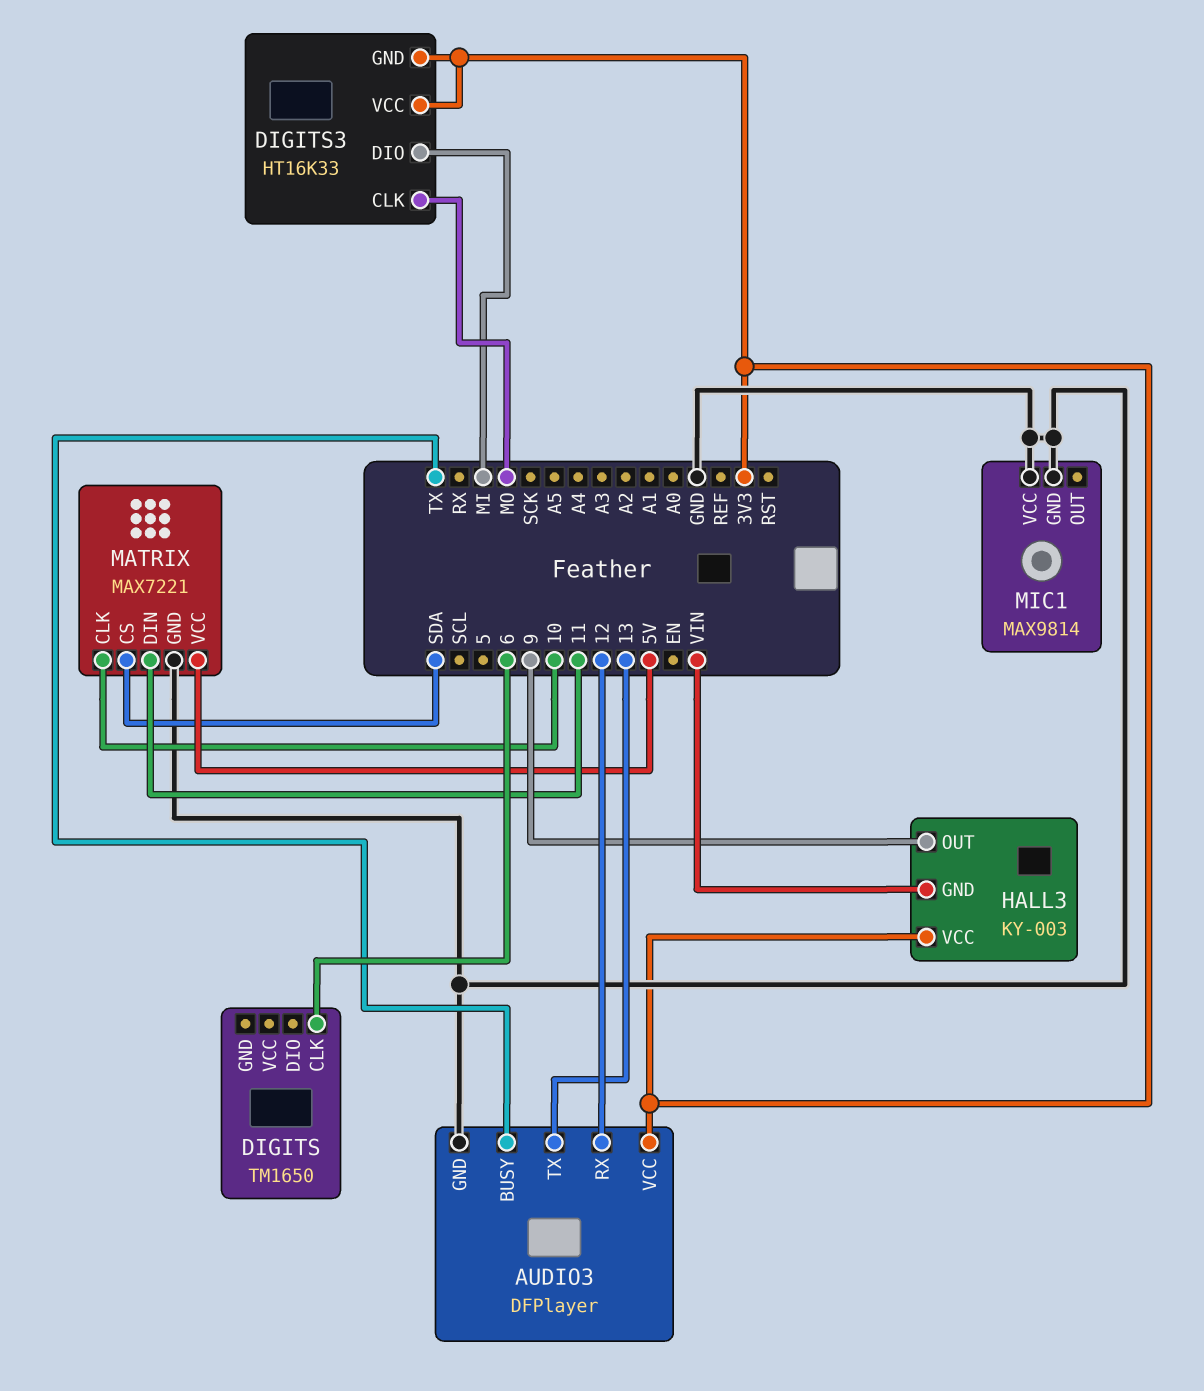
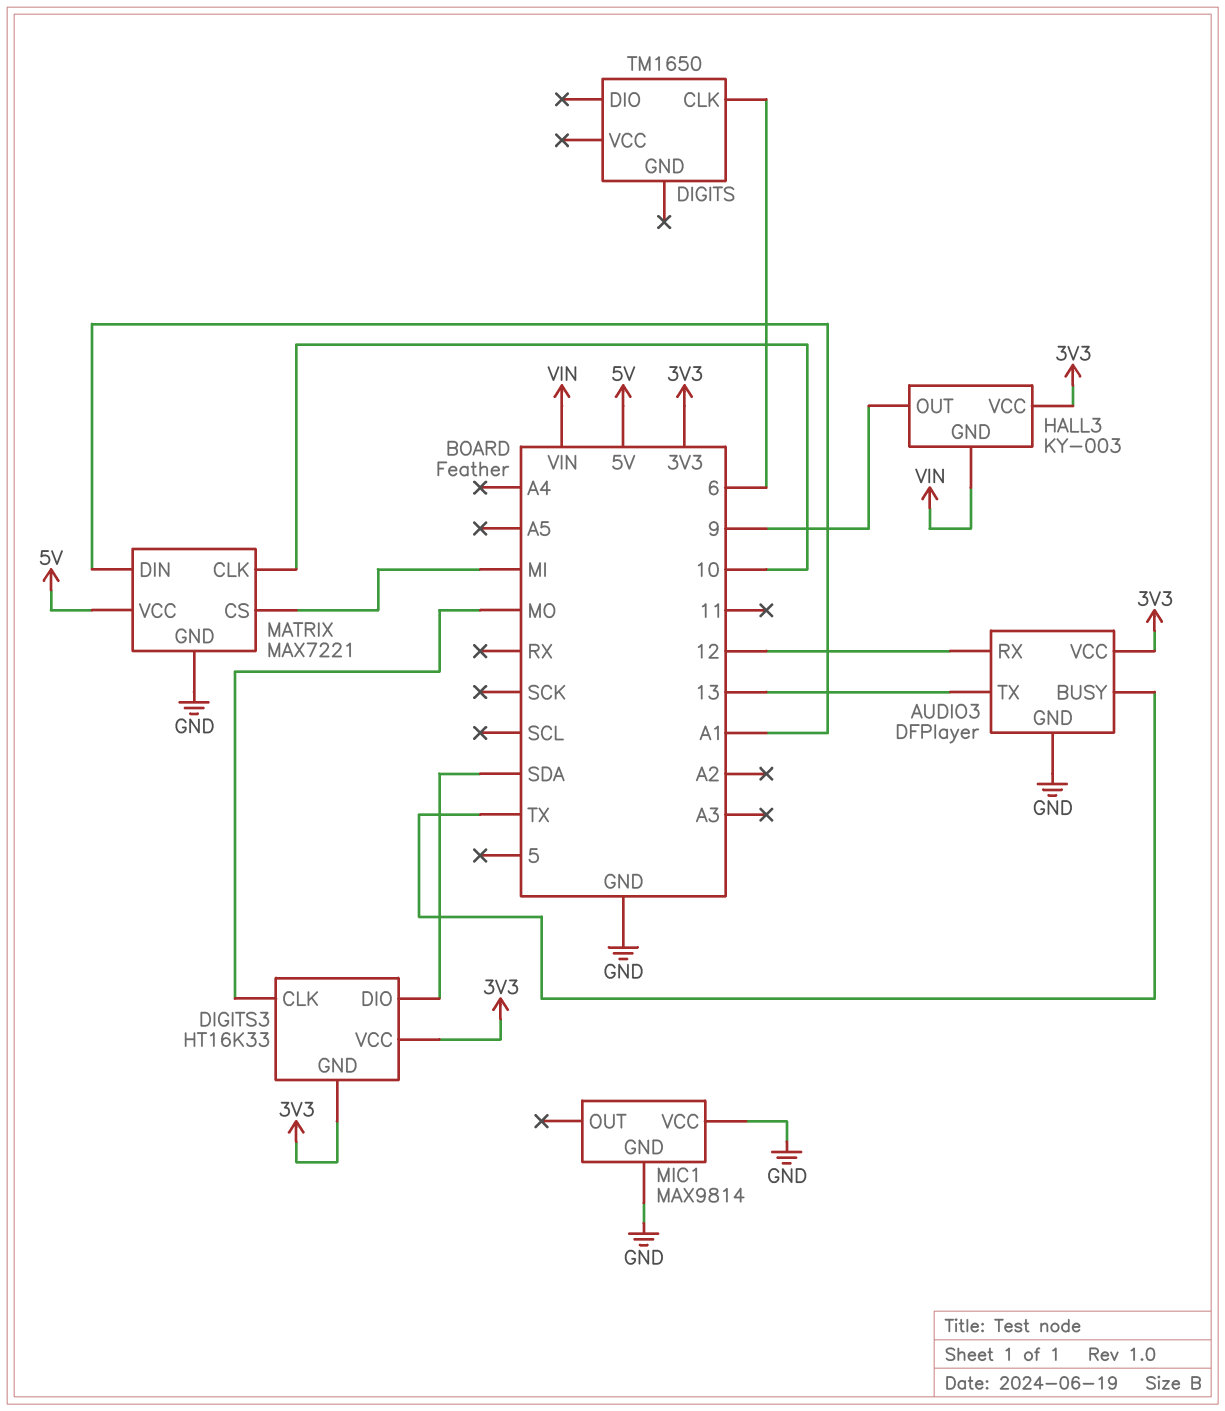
DIGITS3 pin DIO: MI -> SDA
MATRIX pin CS: SDA -> MI
MATRIX pin DIN: 11 -> A1

